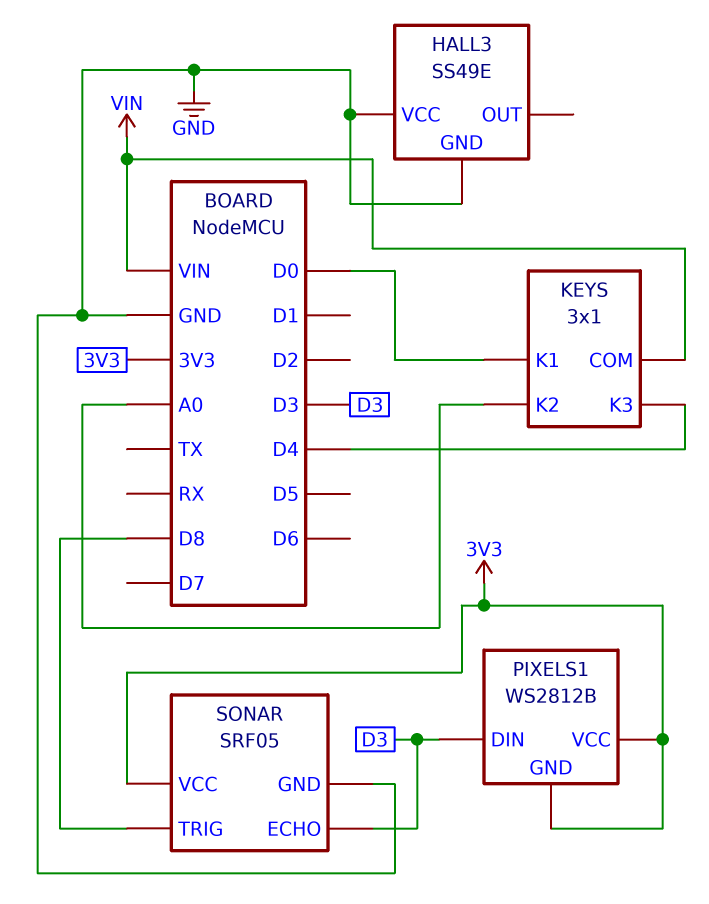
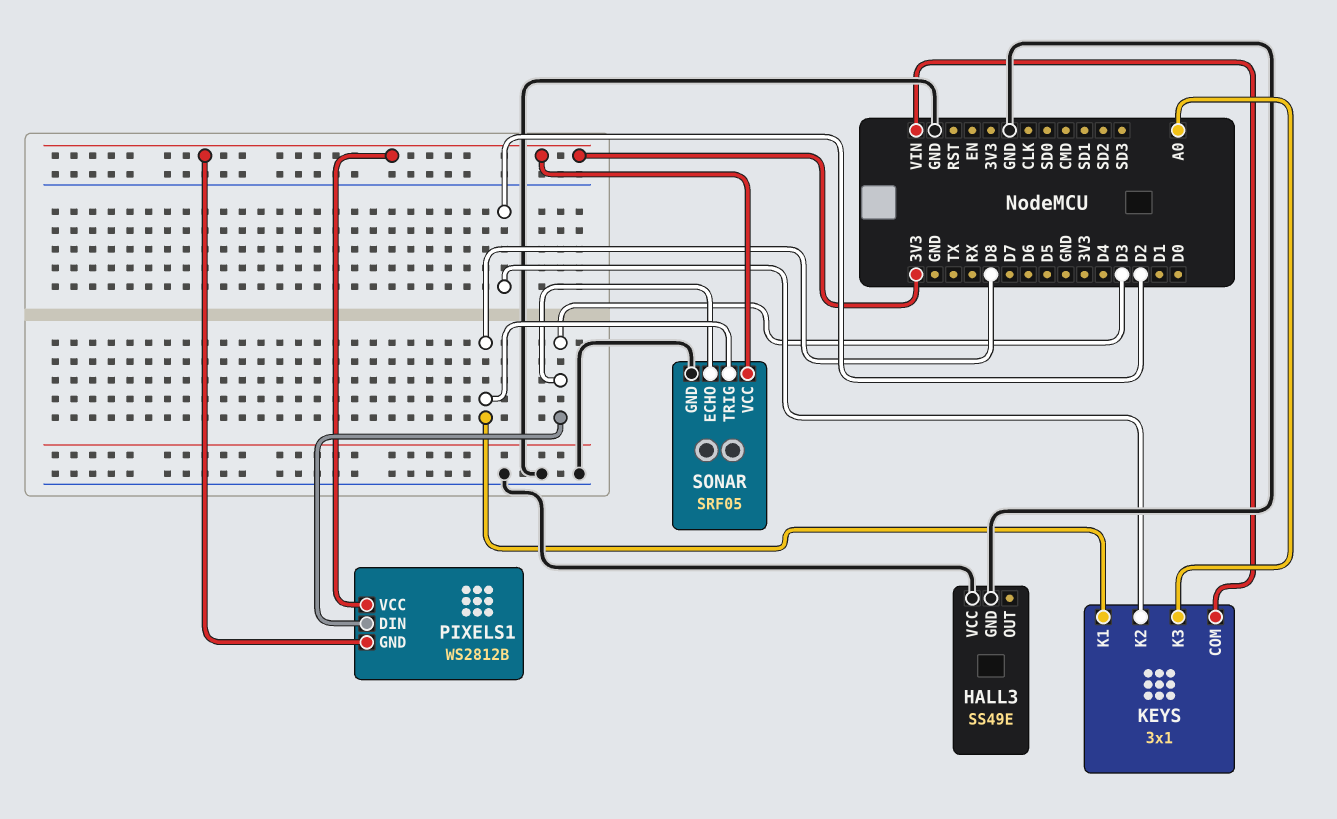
KEYS pin K1: D0 -> D8
KEYS pin K2: A0 -> D2
KEYS pin K3: D4 -> A0

